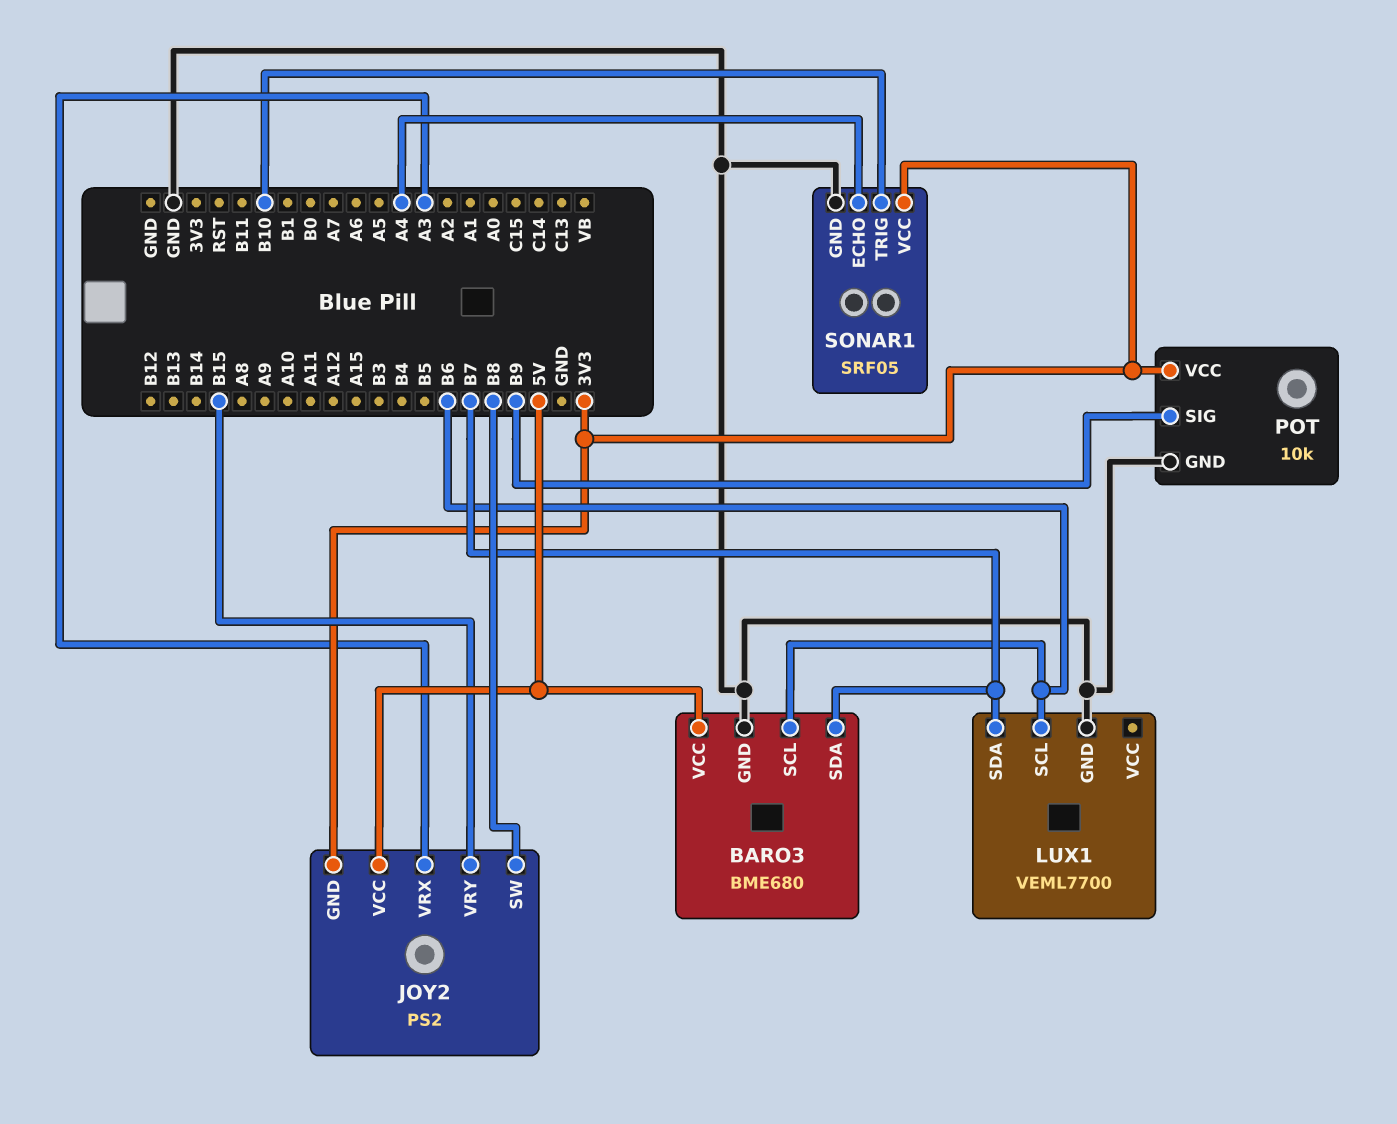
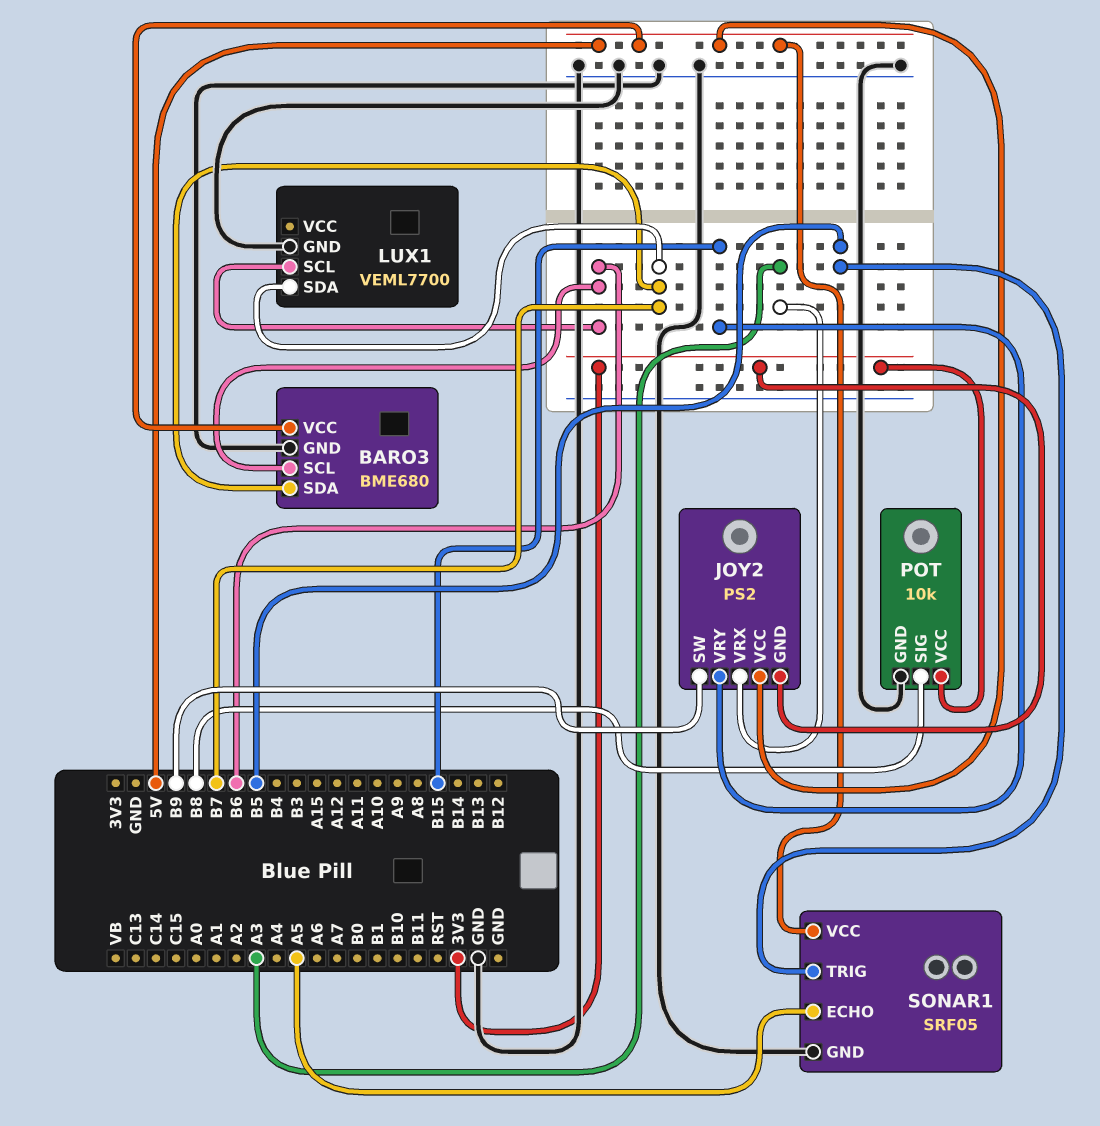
JOY2 pin SW: B8 -> B9
POT pin SIG: B9 -> B8
SONAR1 pin ECHO: A4 -> A5
SONAR1 pin TRIG: B10 -> B5
SONAR1 pin VCC: 3V3 -> 5V

